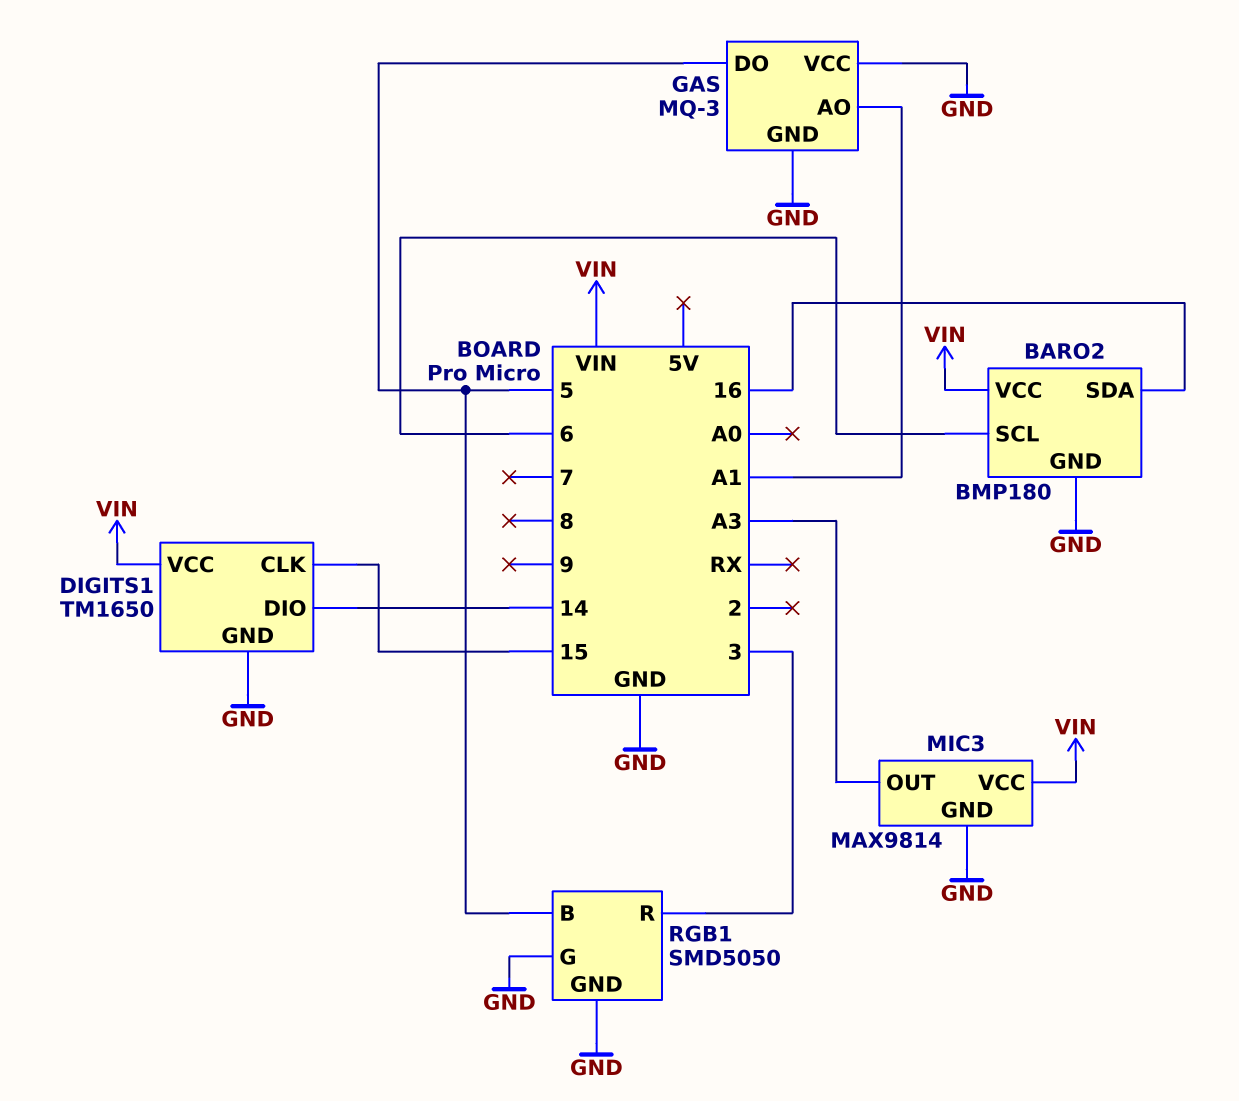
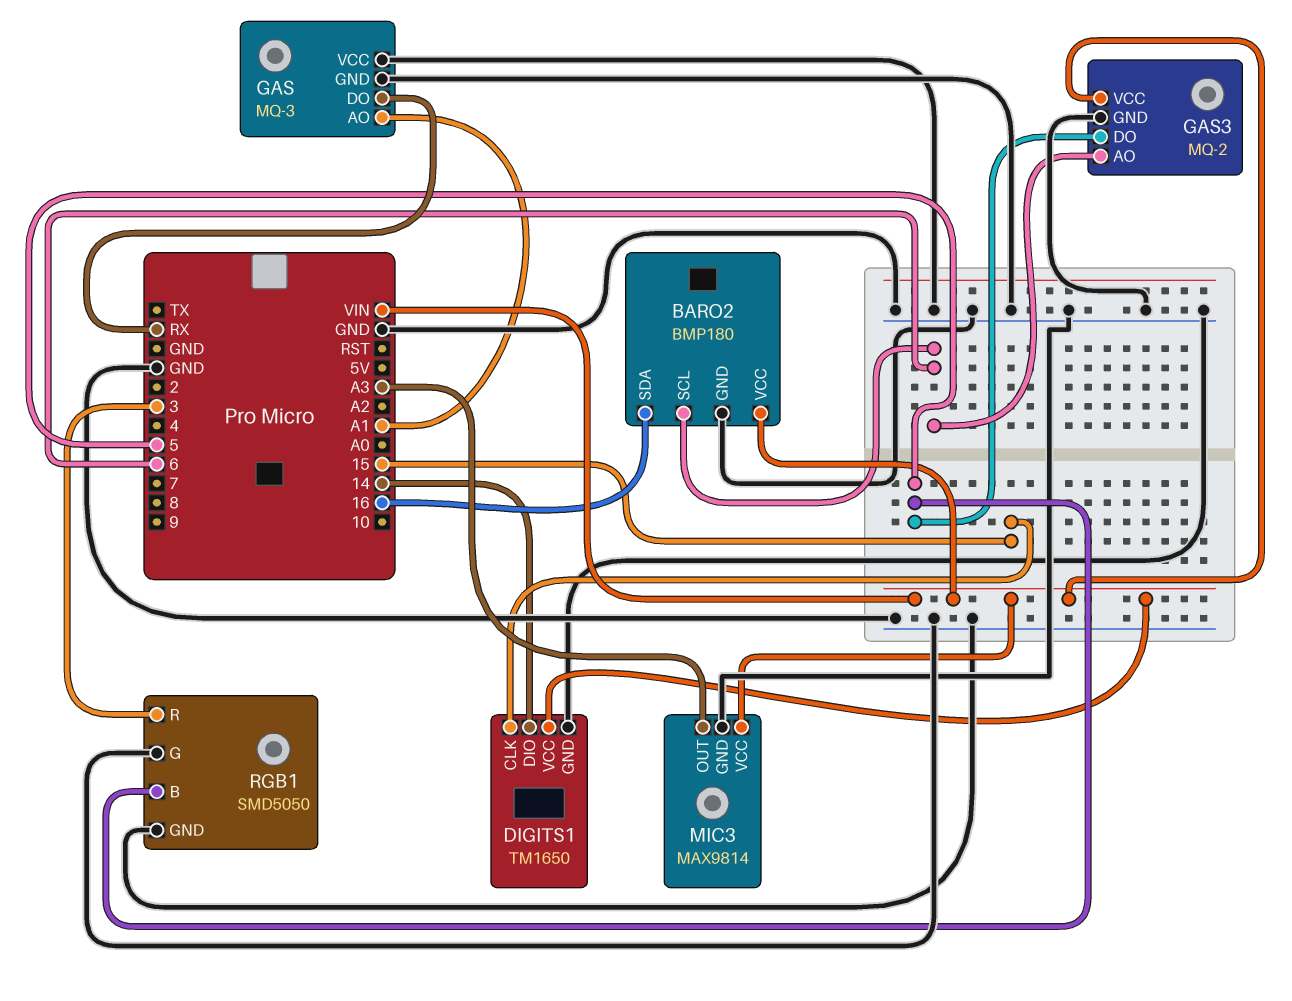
GAS pin DO: 5 -> RX
GAS3: none -> MQ-2
GAS3 pin AO: none -> 6
GAS3 pin DO: none -> 5
GAS3 pin GND: none -> GND
GAS3 pin VCC: none -> VIN

